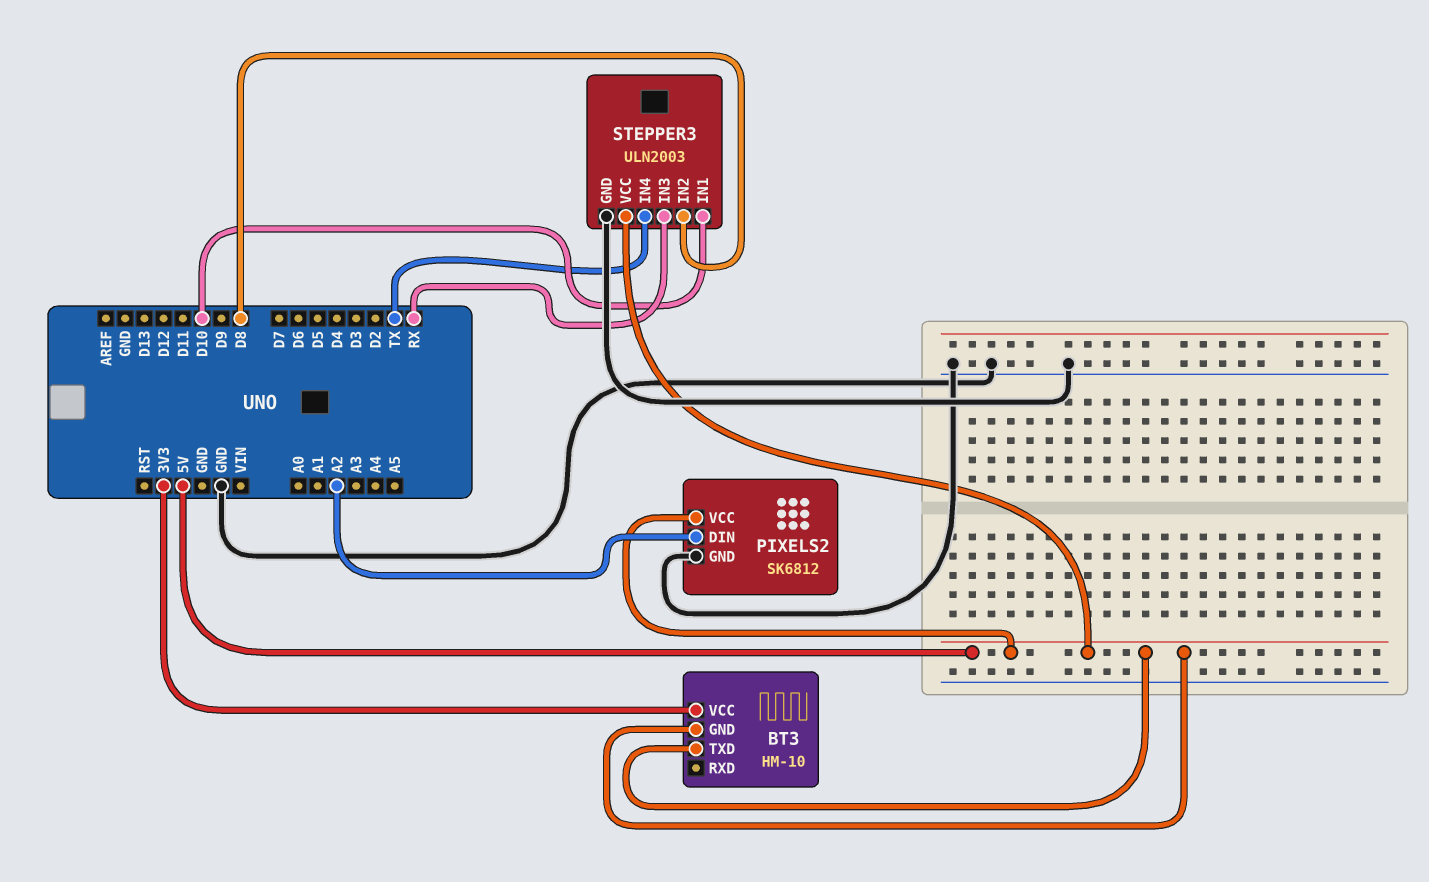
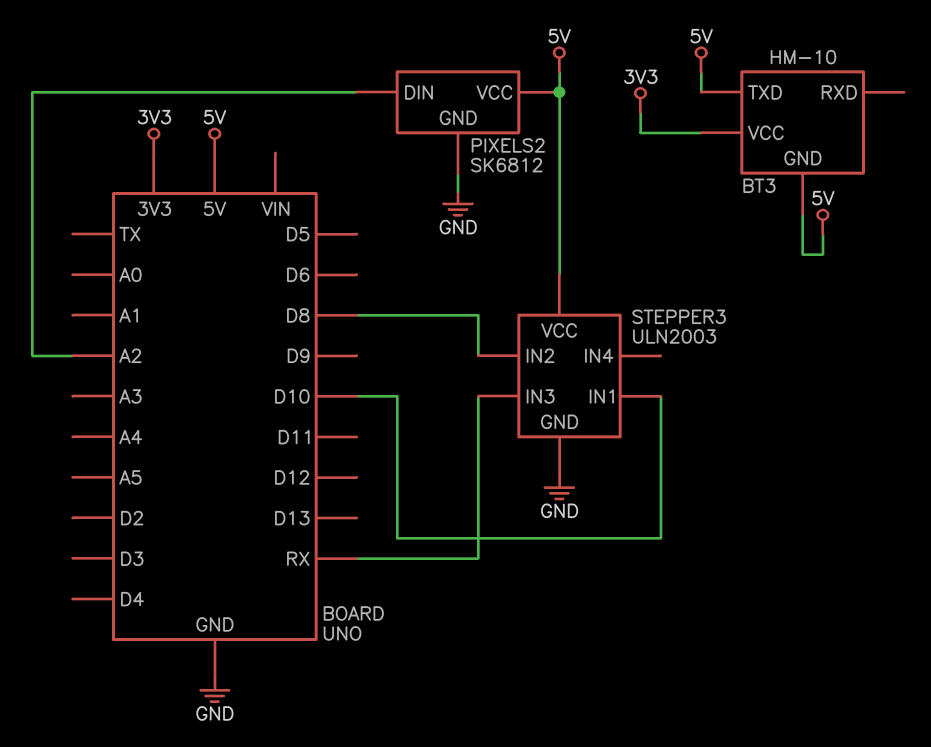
STEPPER3 pin IN4: TX -> none

